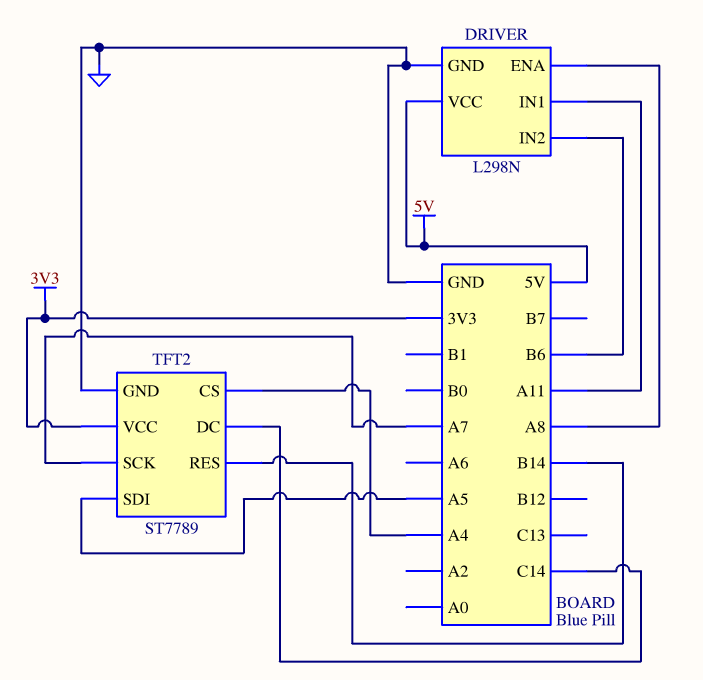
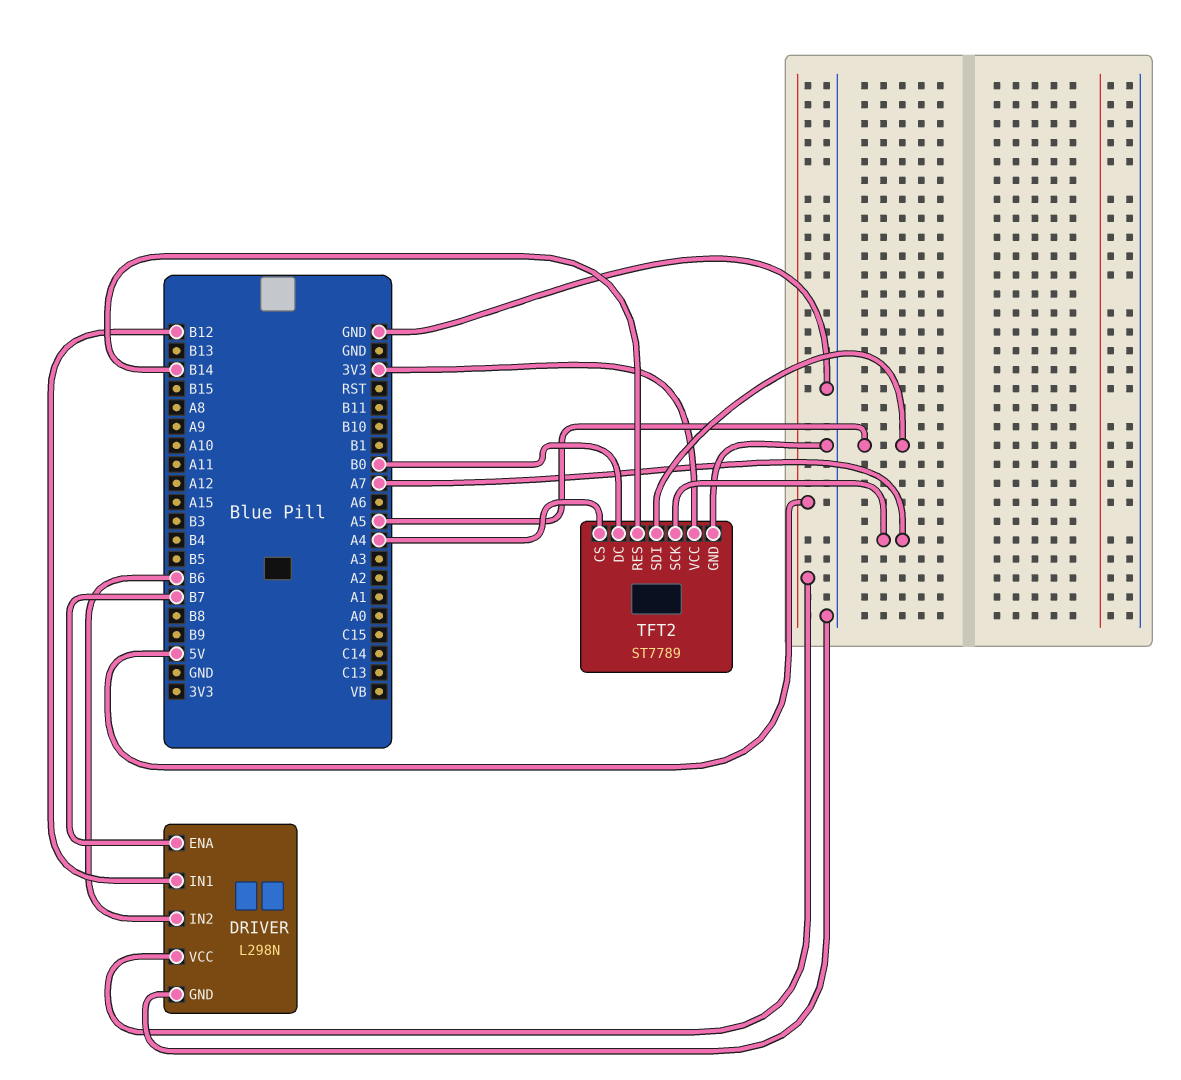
DRIVER pin ENA: A8 -> B7
DRIVER pin IN1: A11 -> B12
TFT2 pin DC: C14 -> B0

